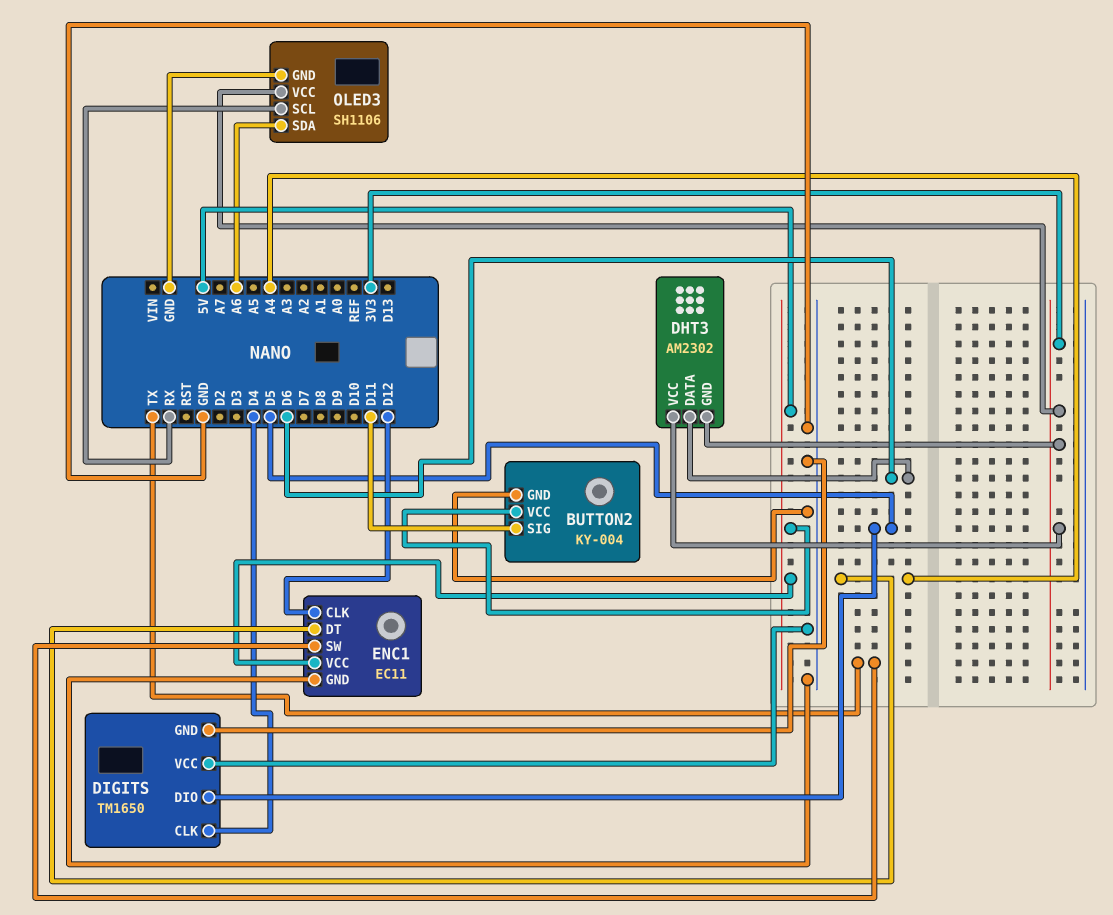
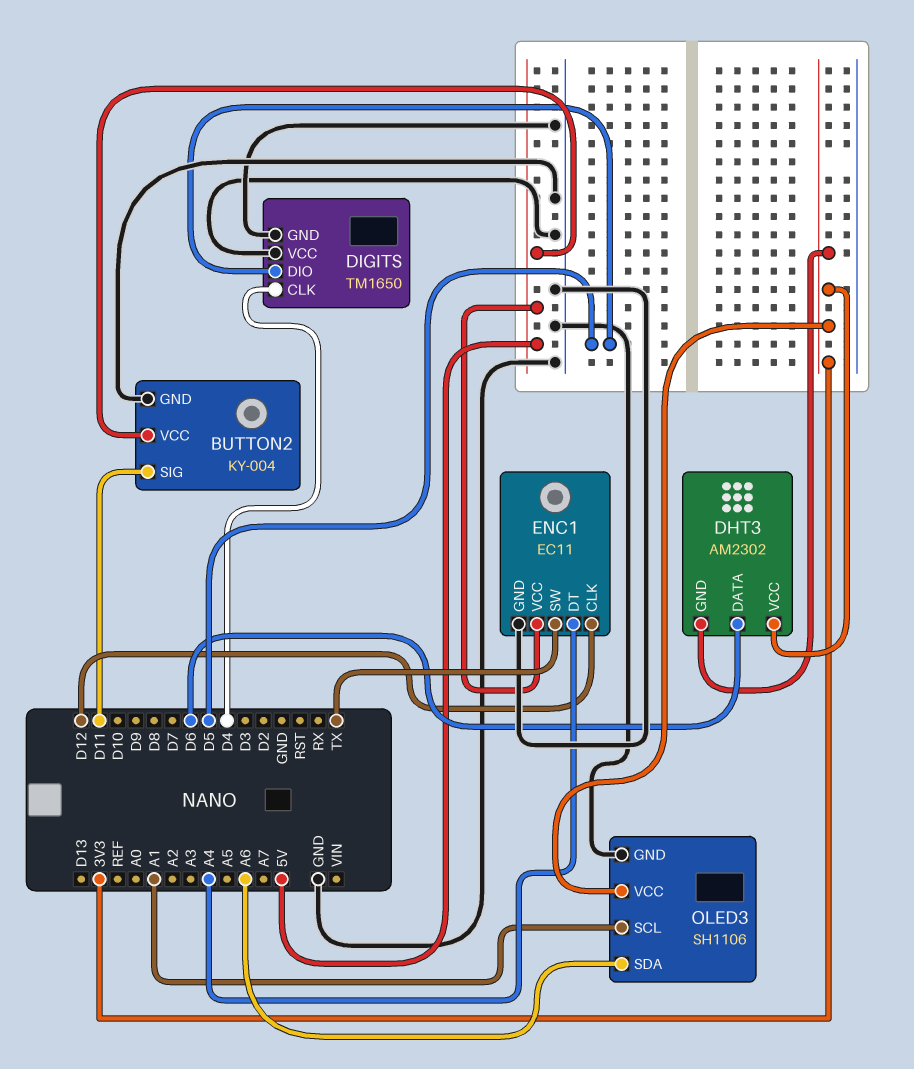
OLED3 pin SCL: RX -> A1

